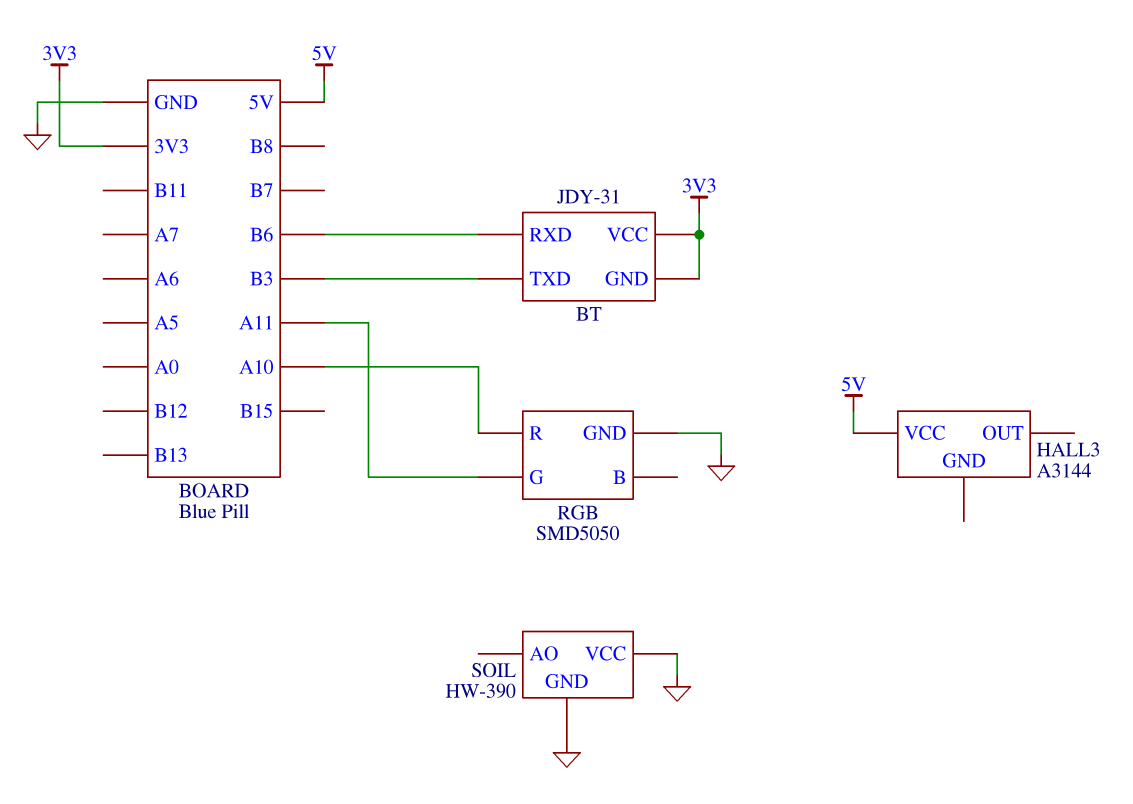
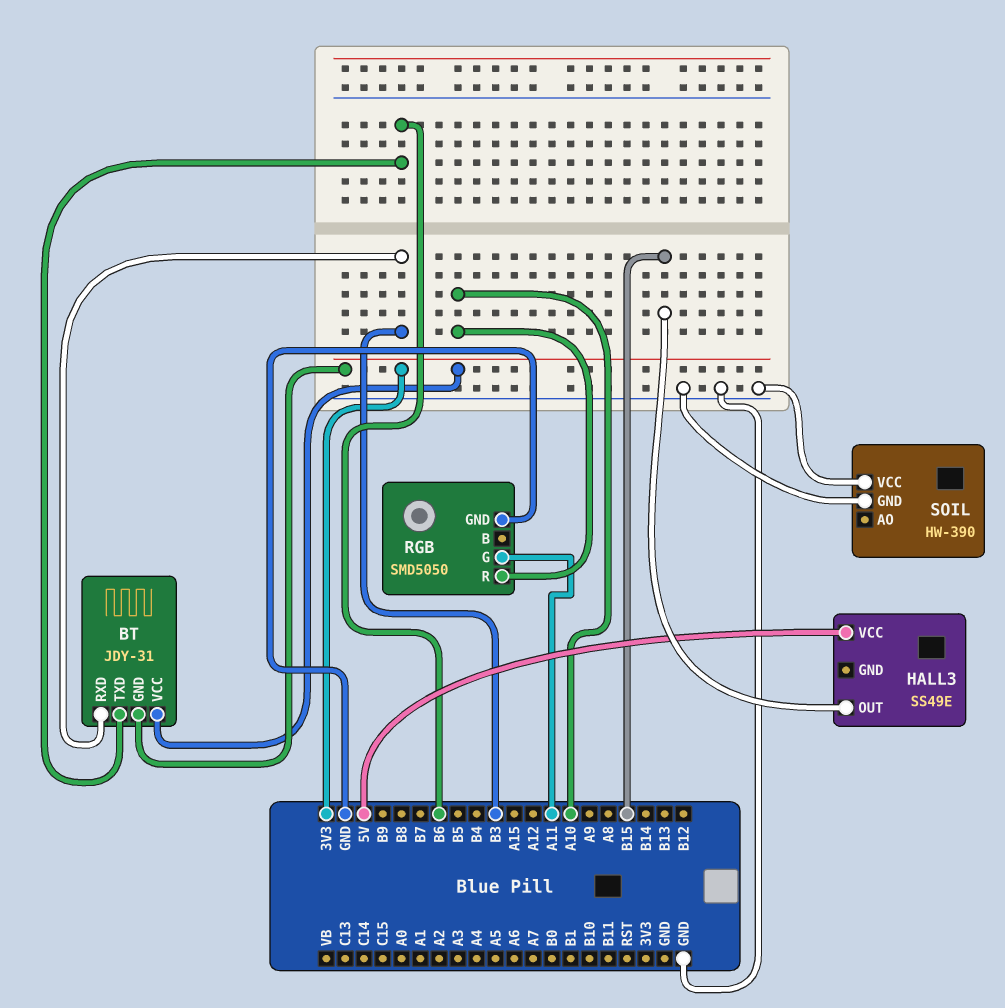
BT pin RXD: B6 -> B3
BT pin TXD: B3 -> B6
HALL3: A3144 -> SS49E
HALL3 pin OUT: none -> B15

